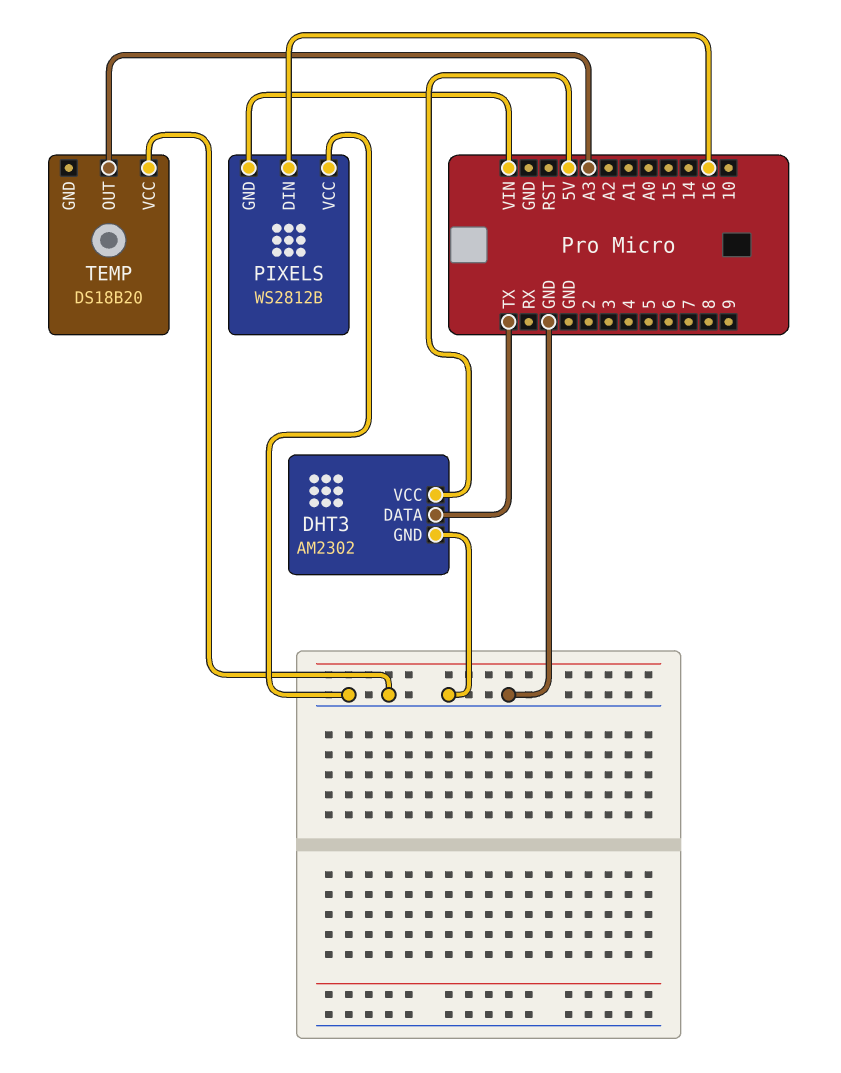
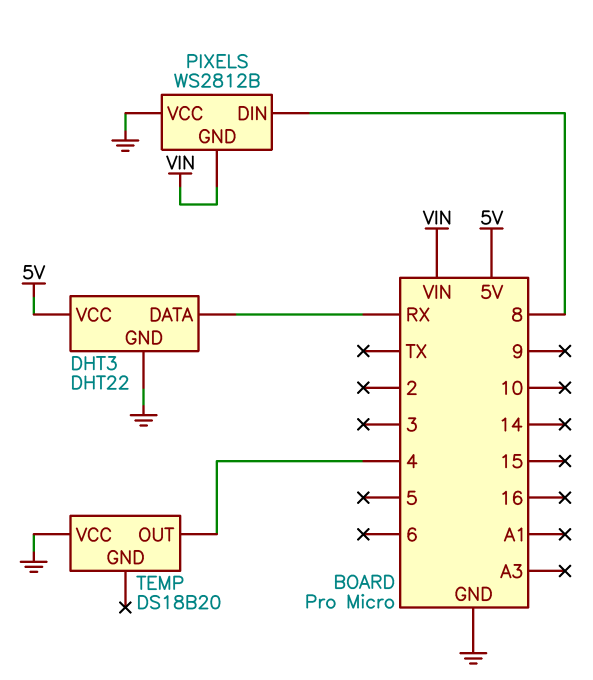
DHT3: AM2302 -> DHT22
DHT3 pin DATA: TX -> RX
PIXELS pin DIN: 16 -> 8
TEMP pin OUT: A3 -> 4

